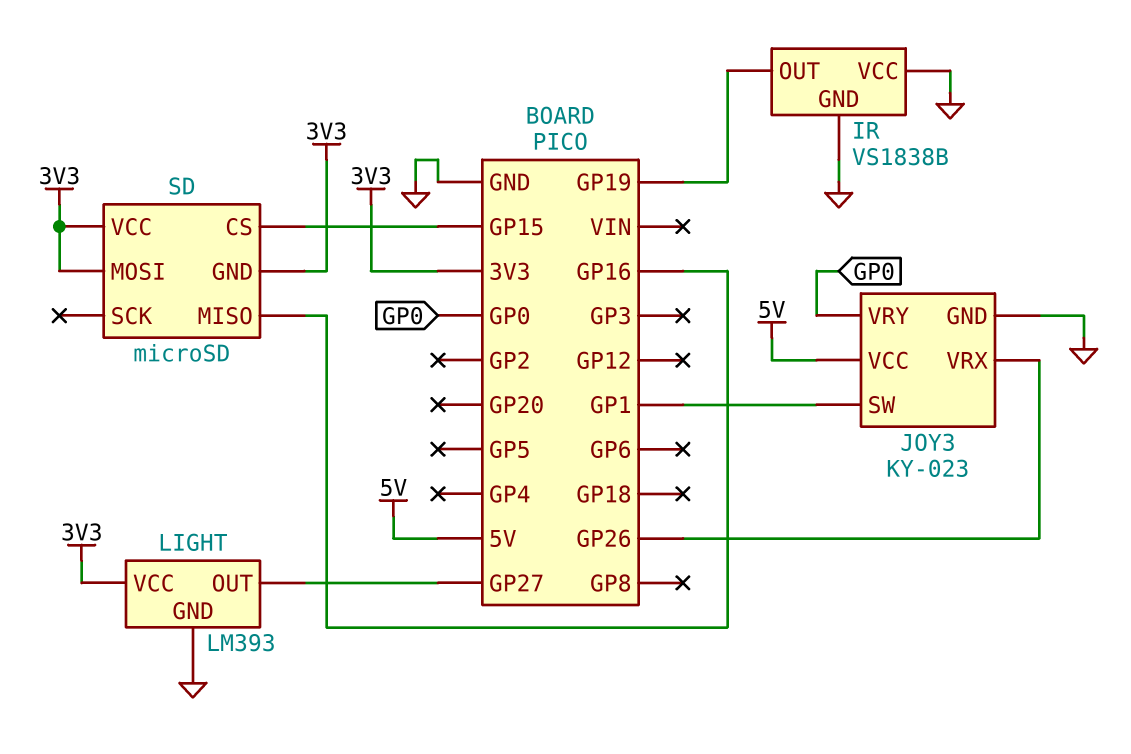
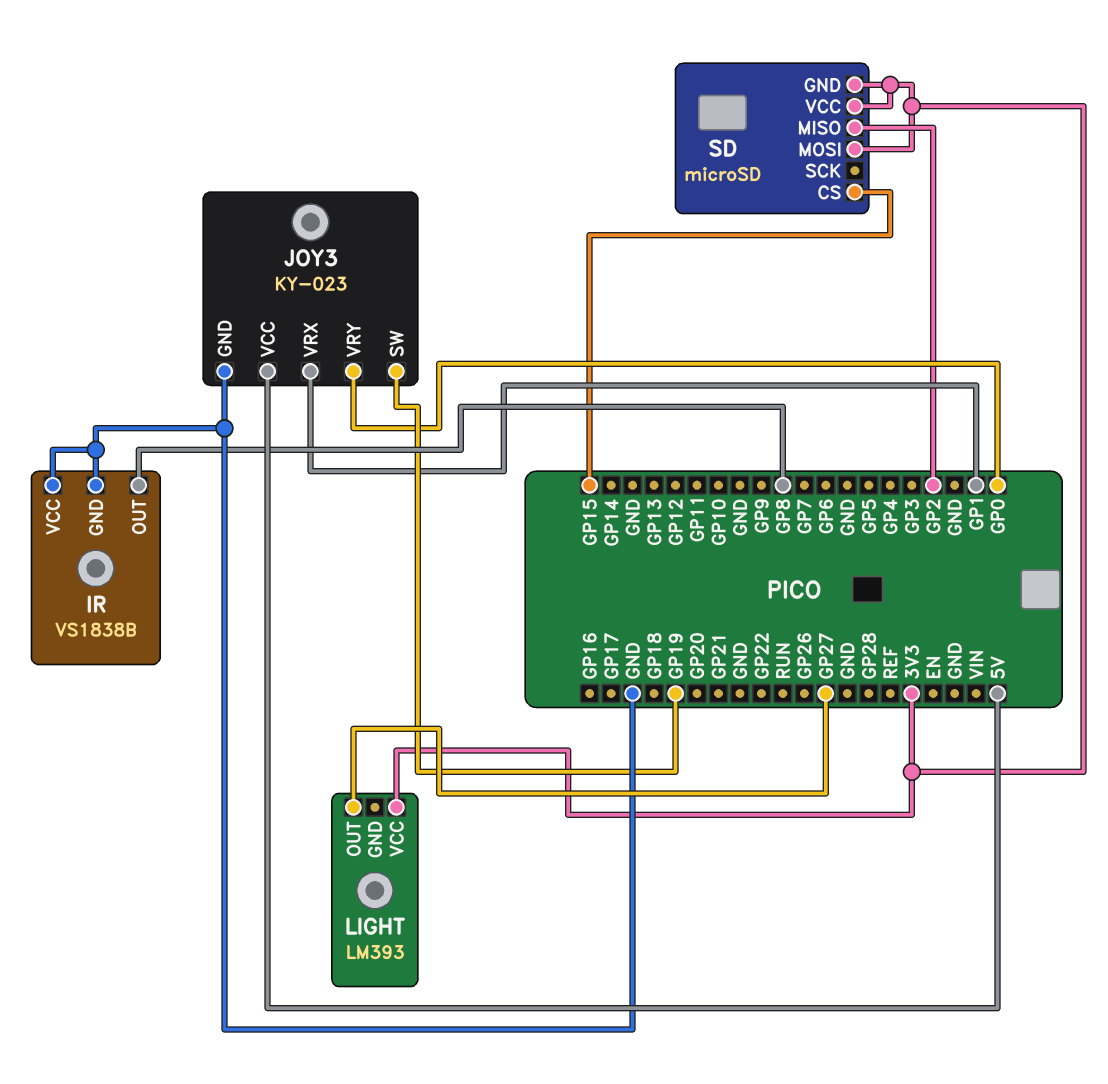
IR pin OUT: GP19 -> GP8
JOY3 pin SW: GP1 -> GP19
JOY3 pin VRX: GP26 -> GP1
LIGHT pin GND: GND -> none
SD pin MISO: GP16 -> GP2

